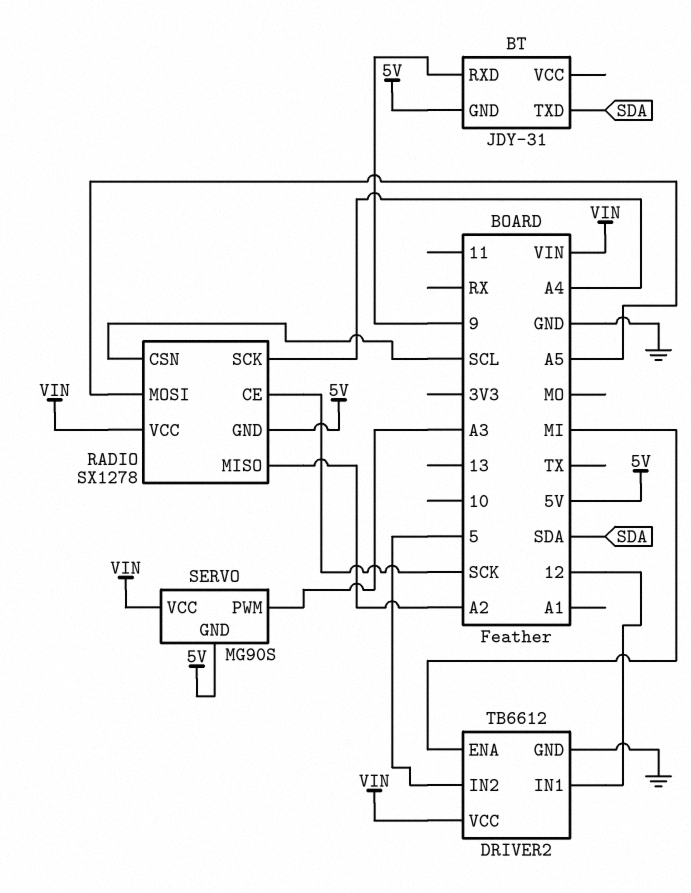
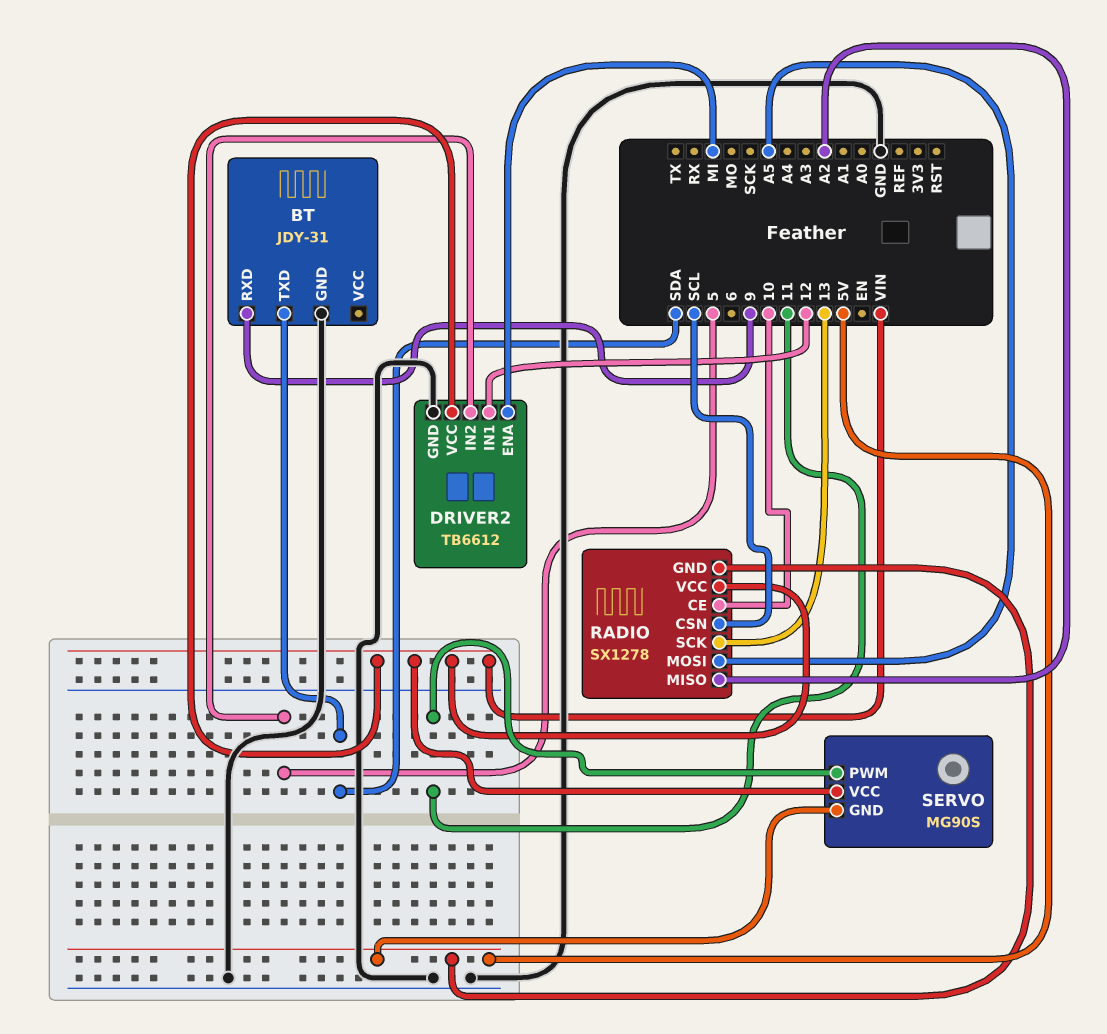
BT pin GND: 5V -> GND
RADIO pin CE: SCK -> 10
RADIO pin SCK: A4 -> 13
SERVO pin PWM: A3 -> 11

